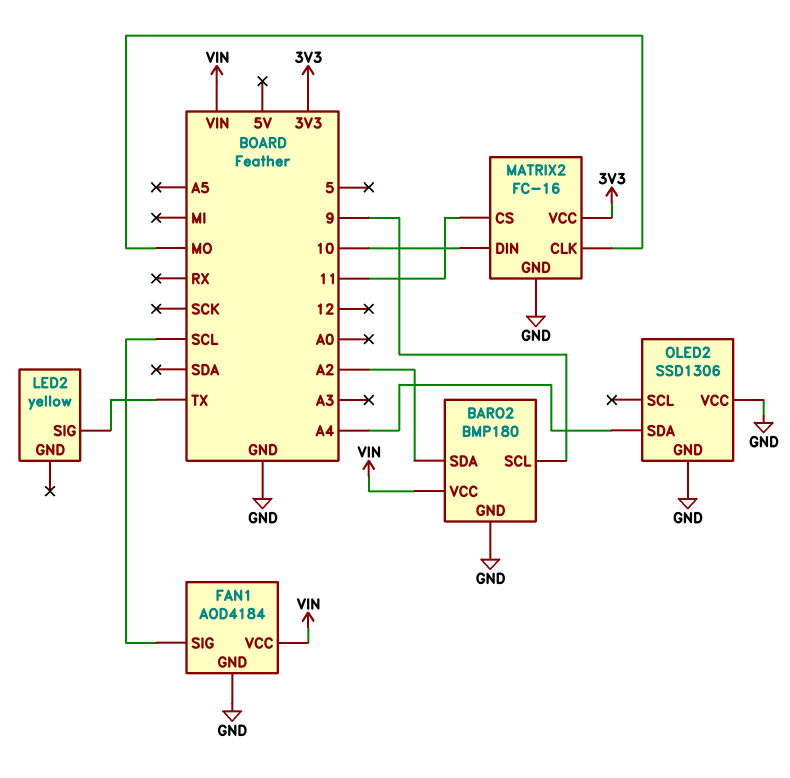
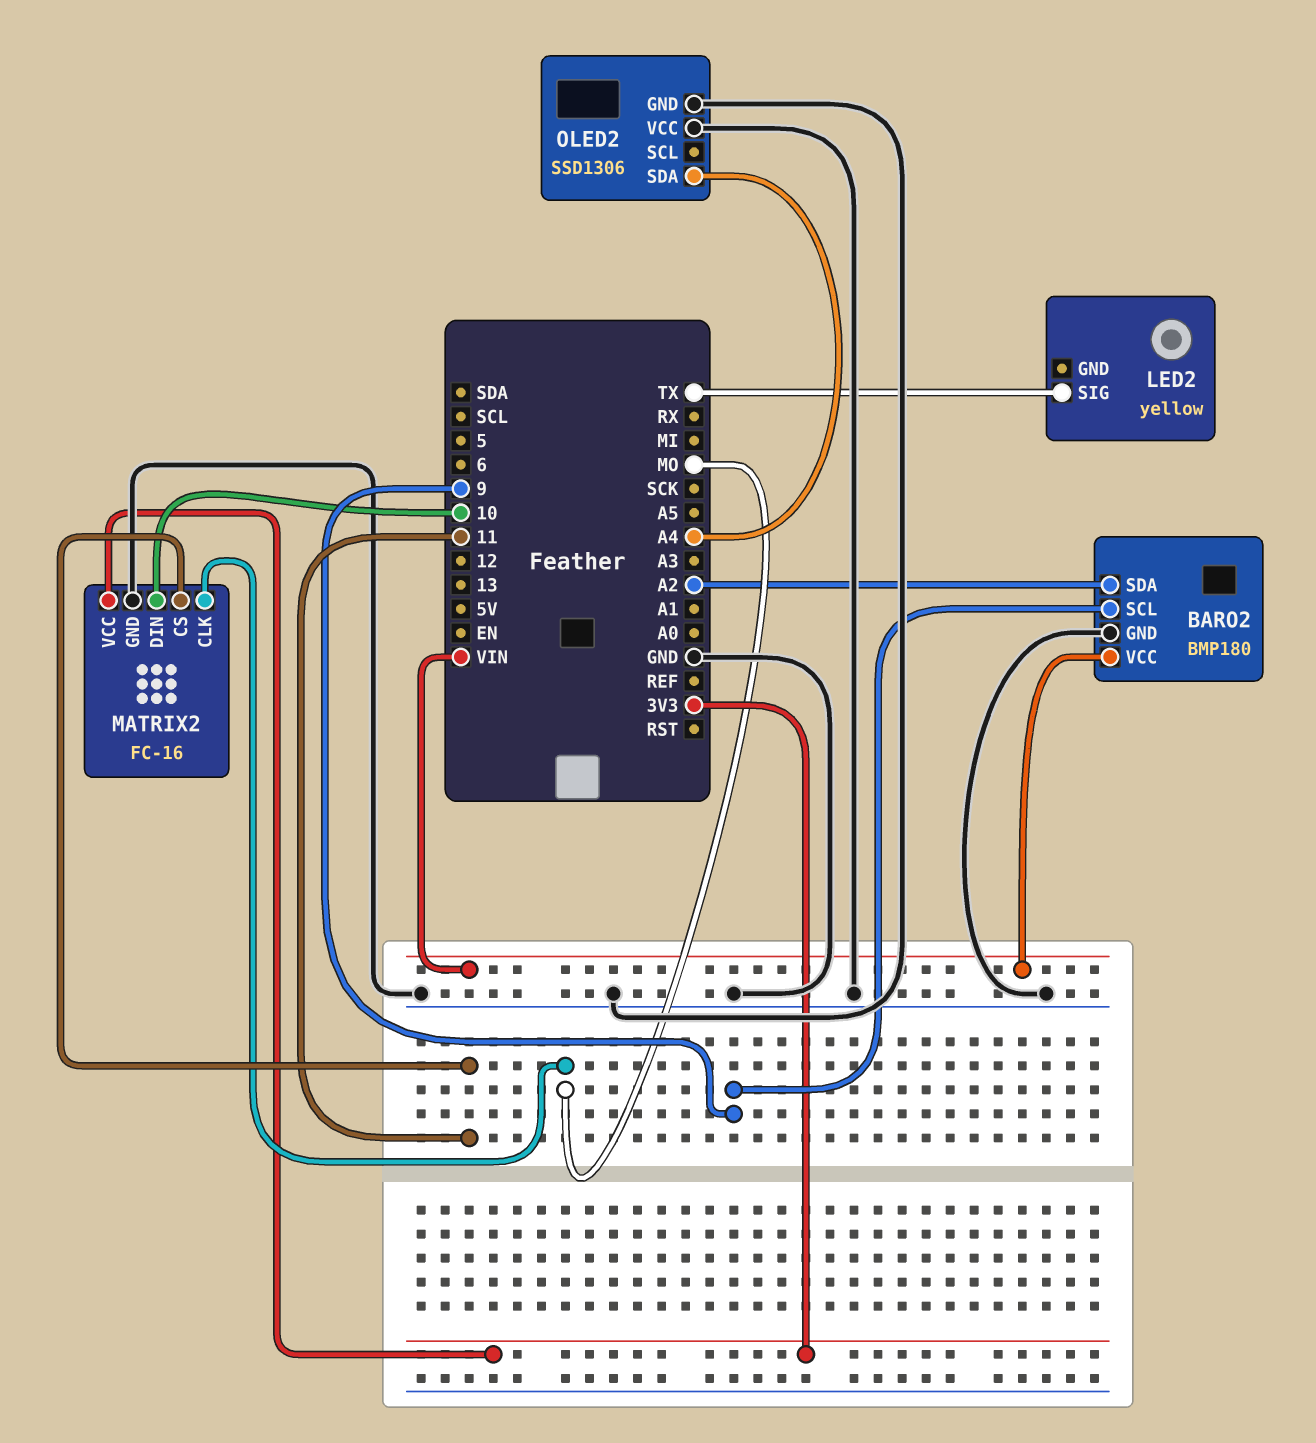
FAN1: AOD4184 -> none
FAN1 pin GND: GND -> none
FAN1 pin SIG: SCL -> none
FAN1 pin VCC: VIN -> none

